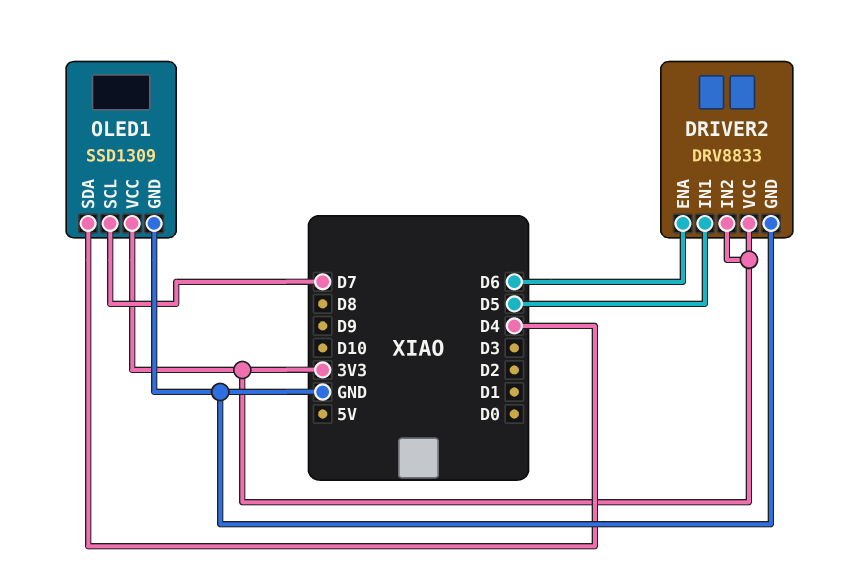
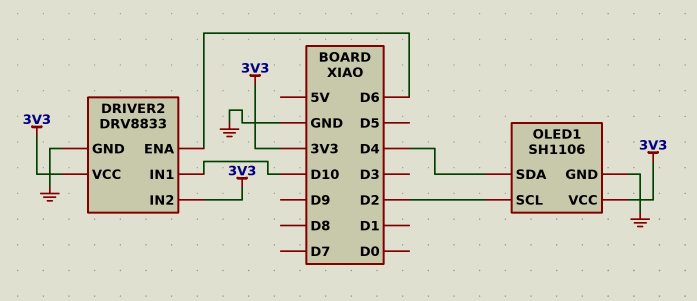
DRIVER2 pin IN1: D5 -> D10
OLED1: SSD1309 -> SH1106
OLED1 pin SCL: D7 -> D2

